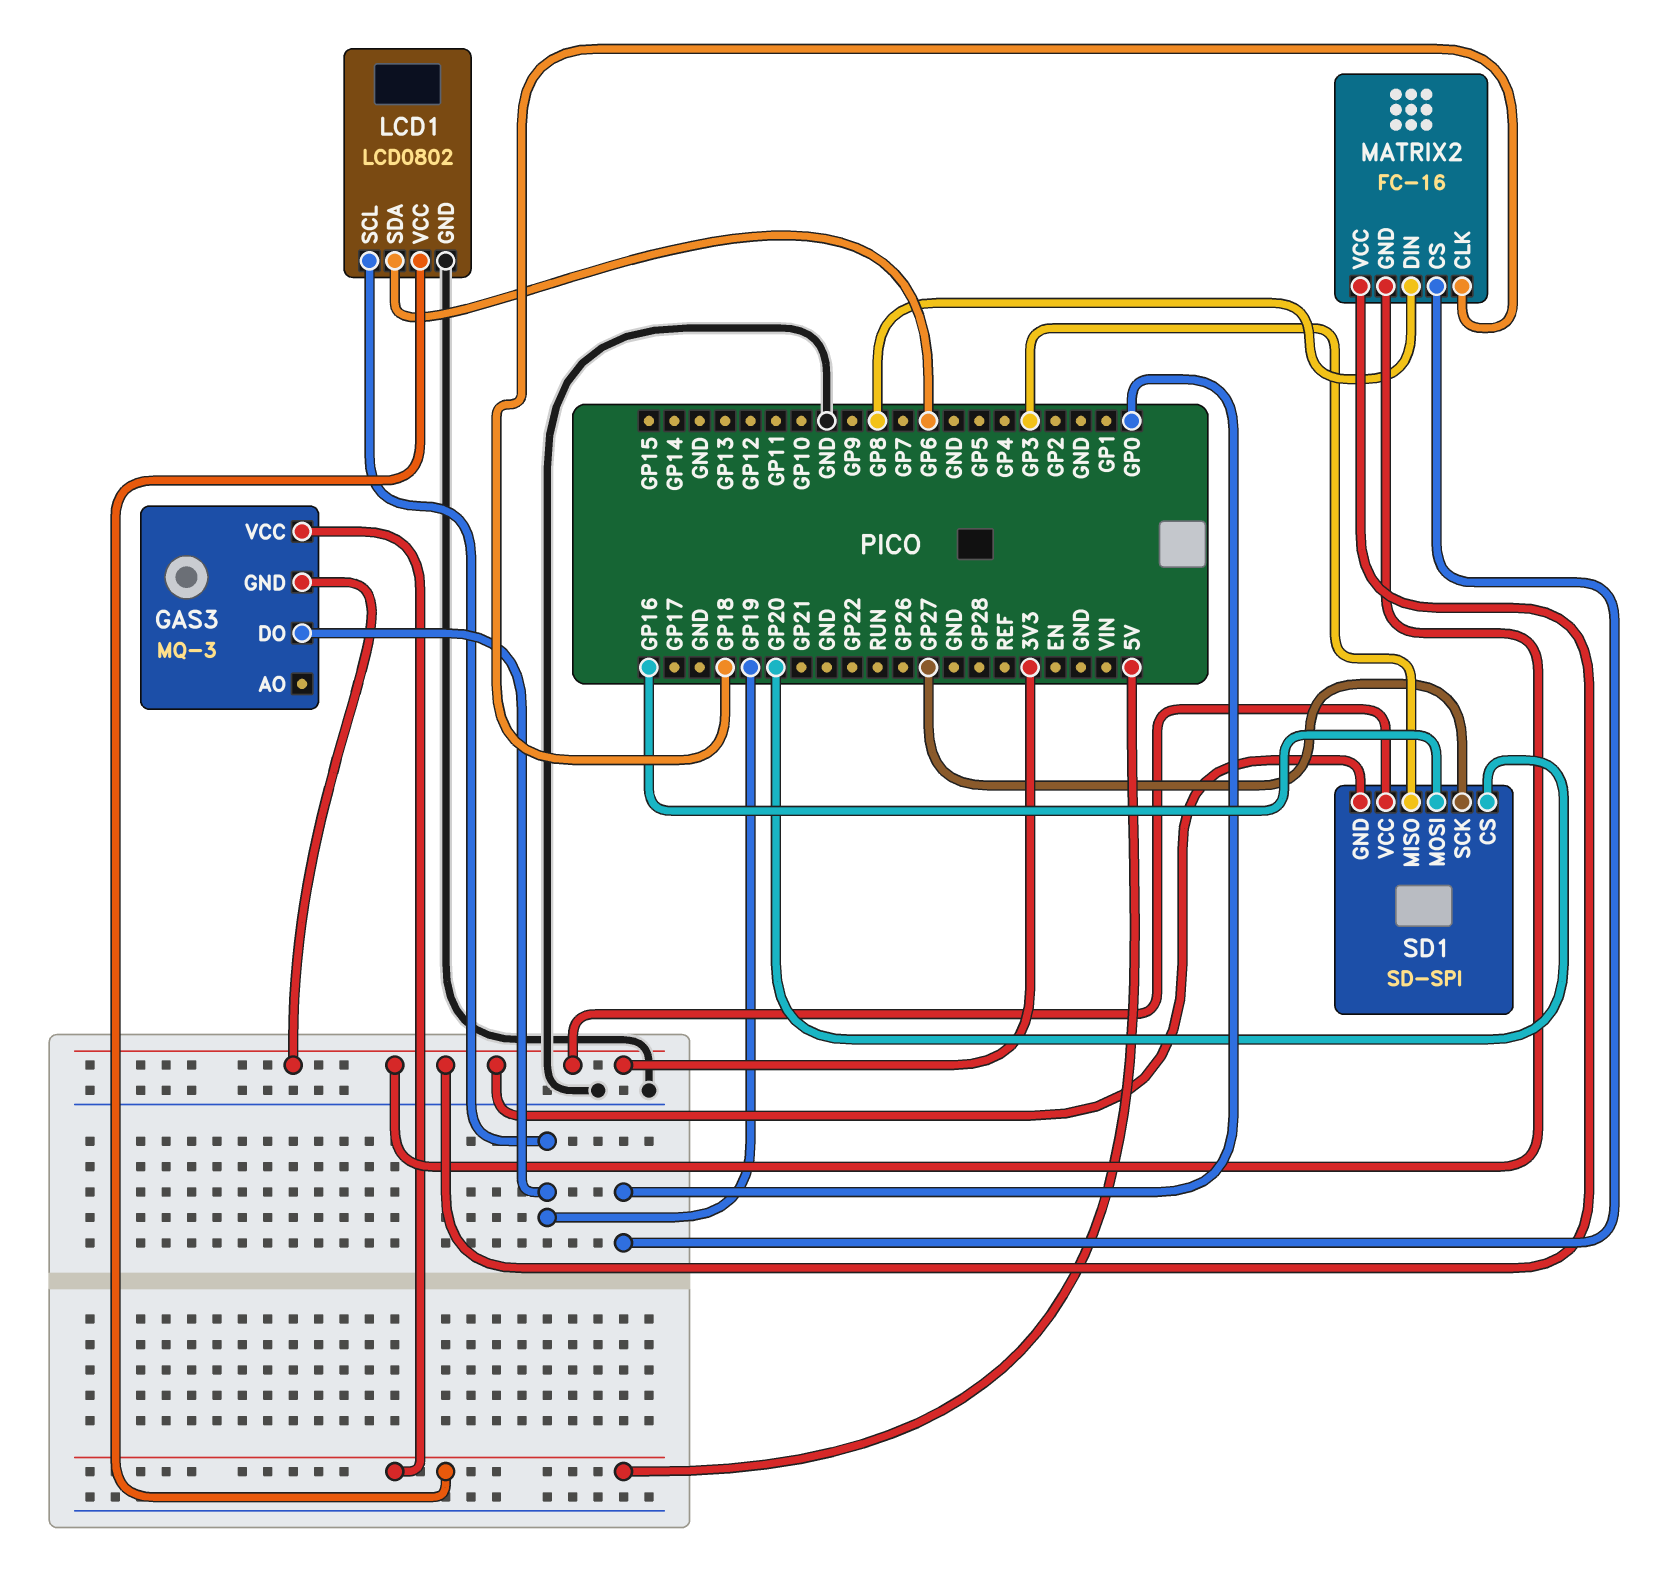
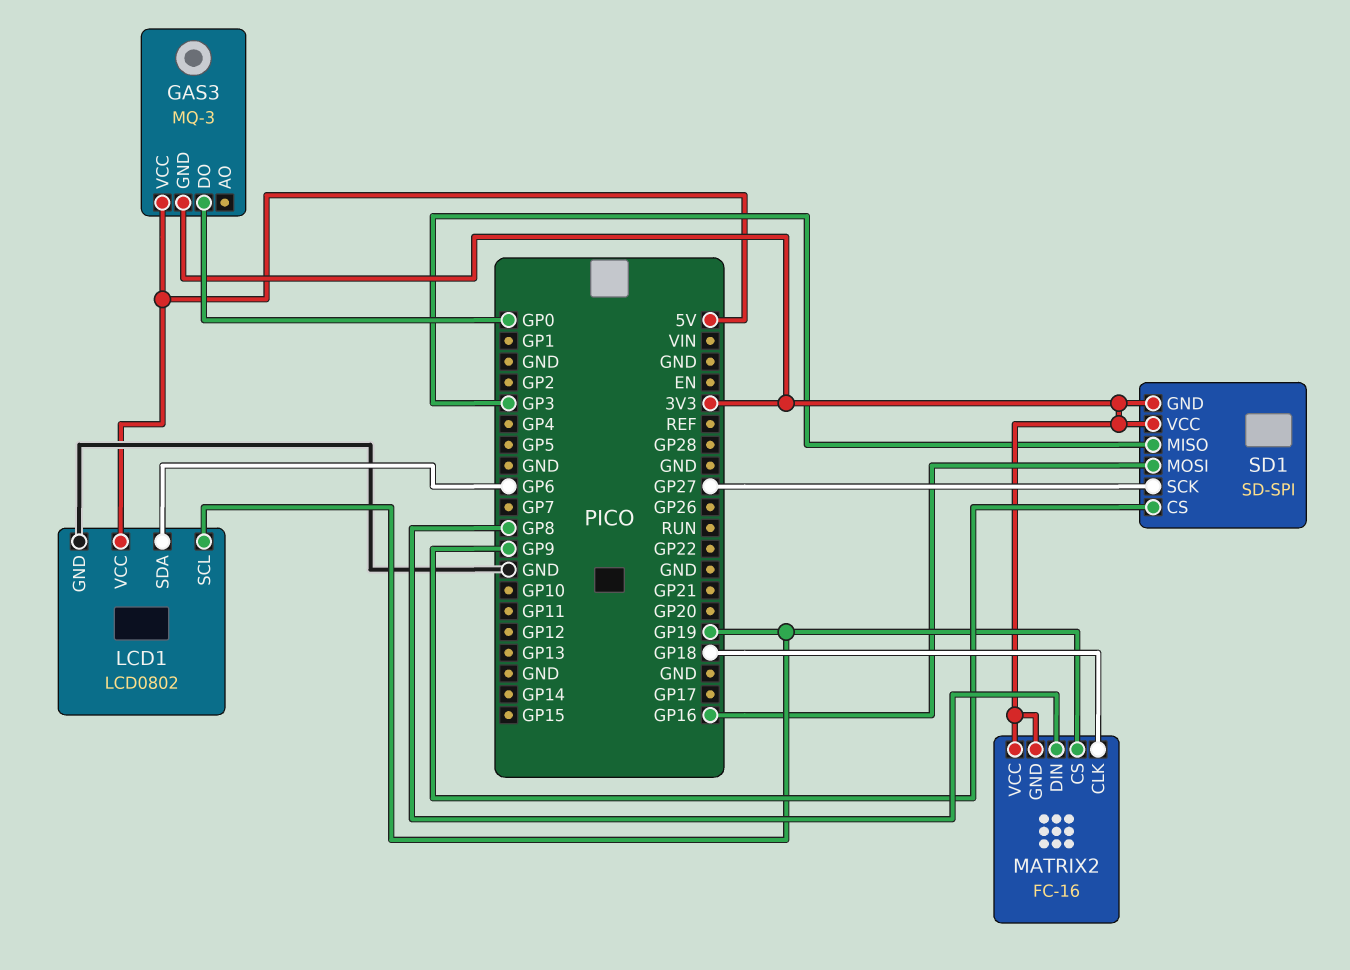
GAS3 pin DO: GP19 -> GP0
MATRIX2 pin CS: GP0 -> GP19
SD1 pin CS: GP20 -> GP9

